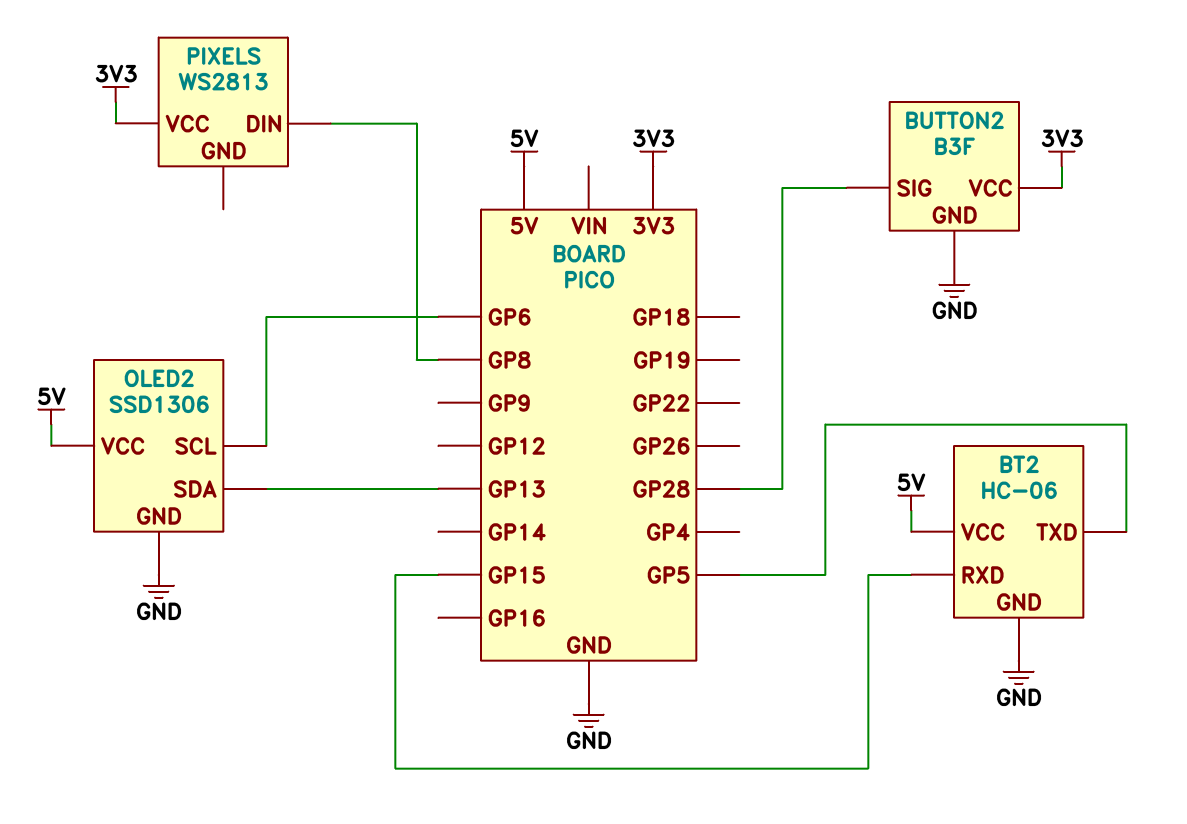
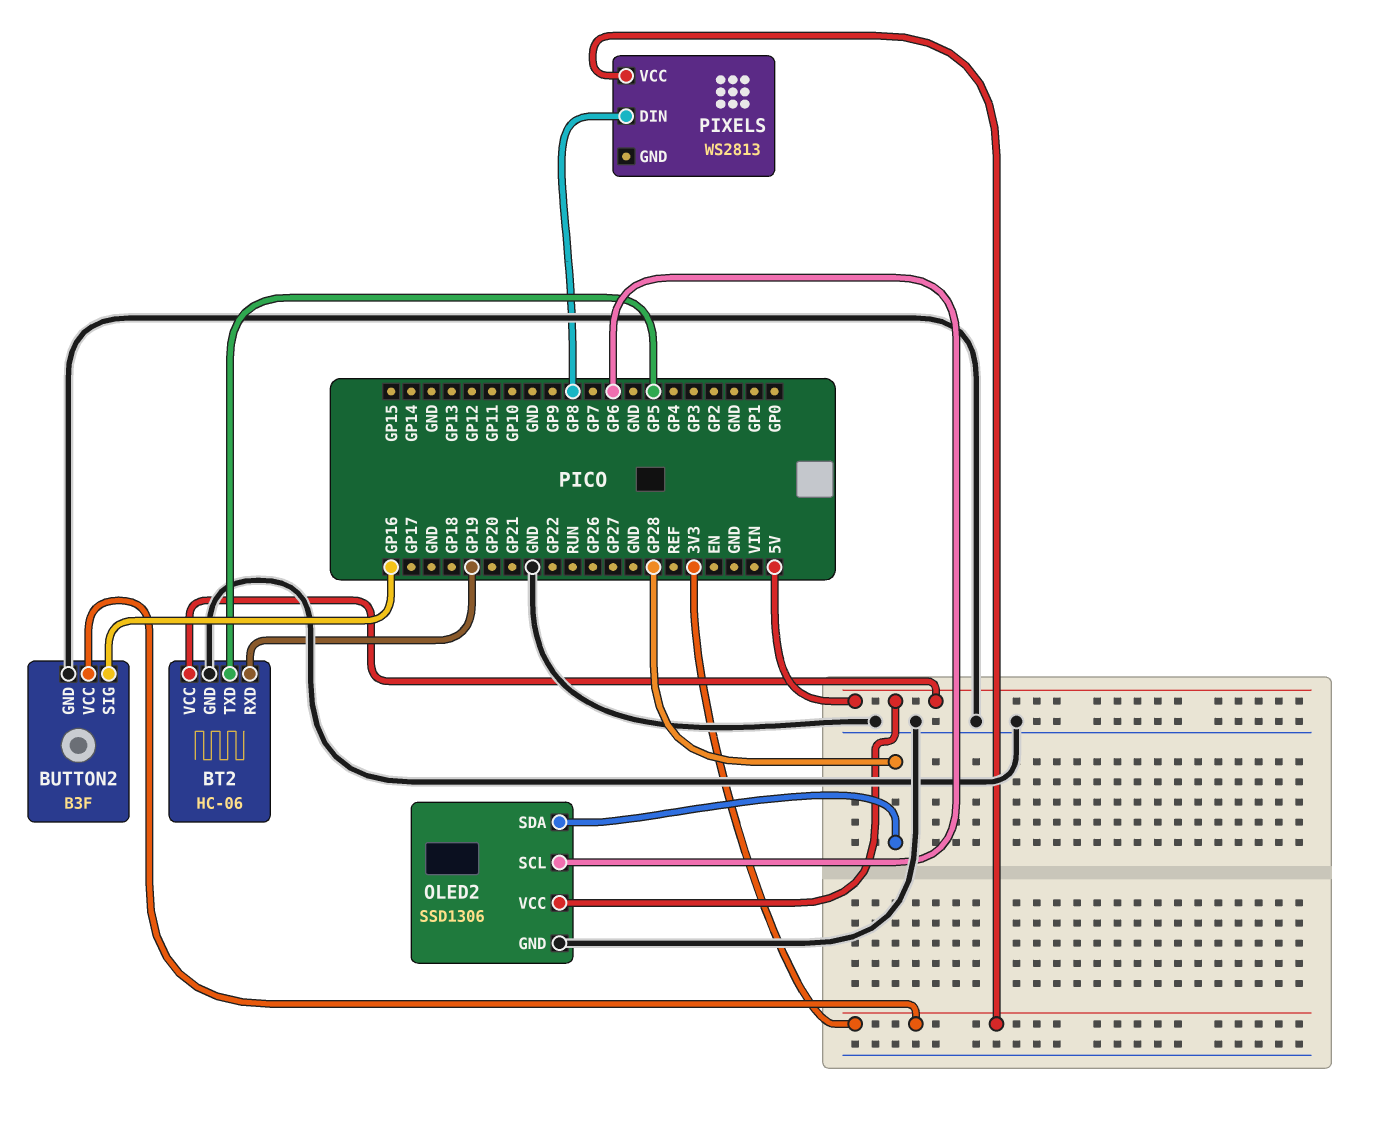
BT2 pin RXD: GP15 -> GP19
BUTTON2 pin SIG: GP28 -> GP16
OLED2 pin SDA: GP13 -> GP28

